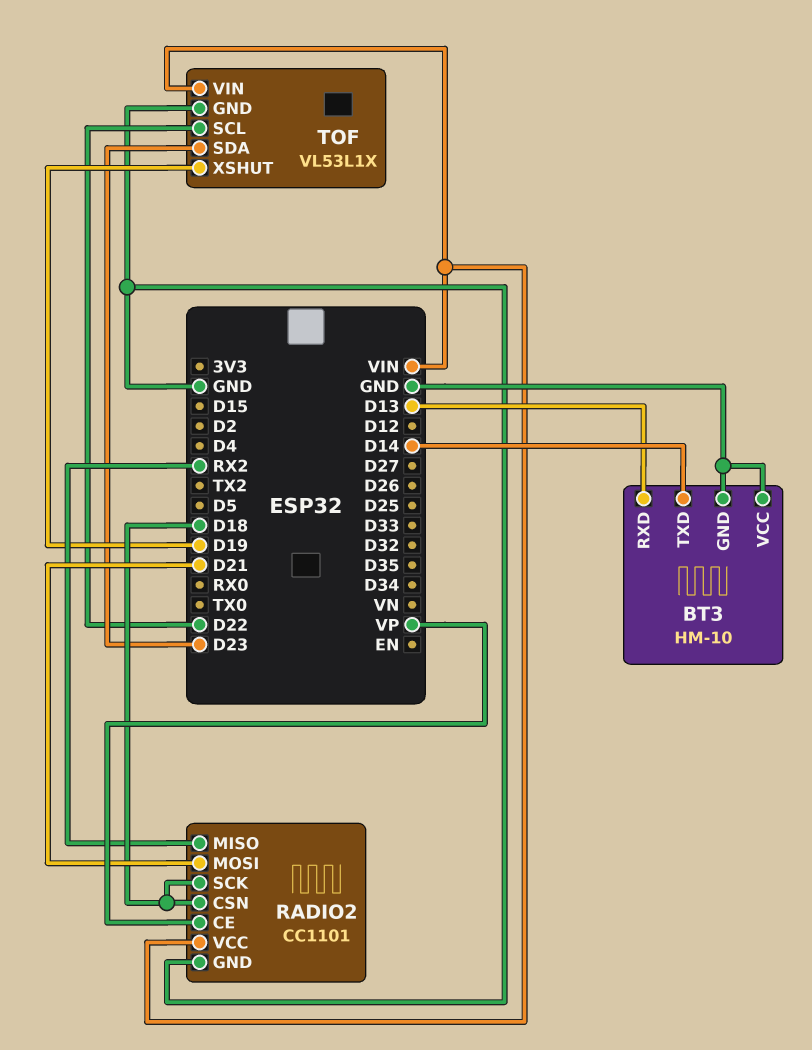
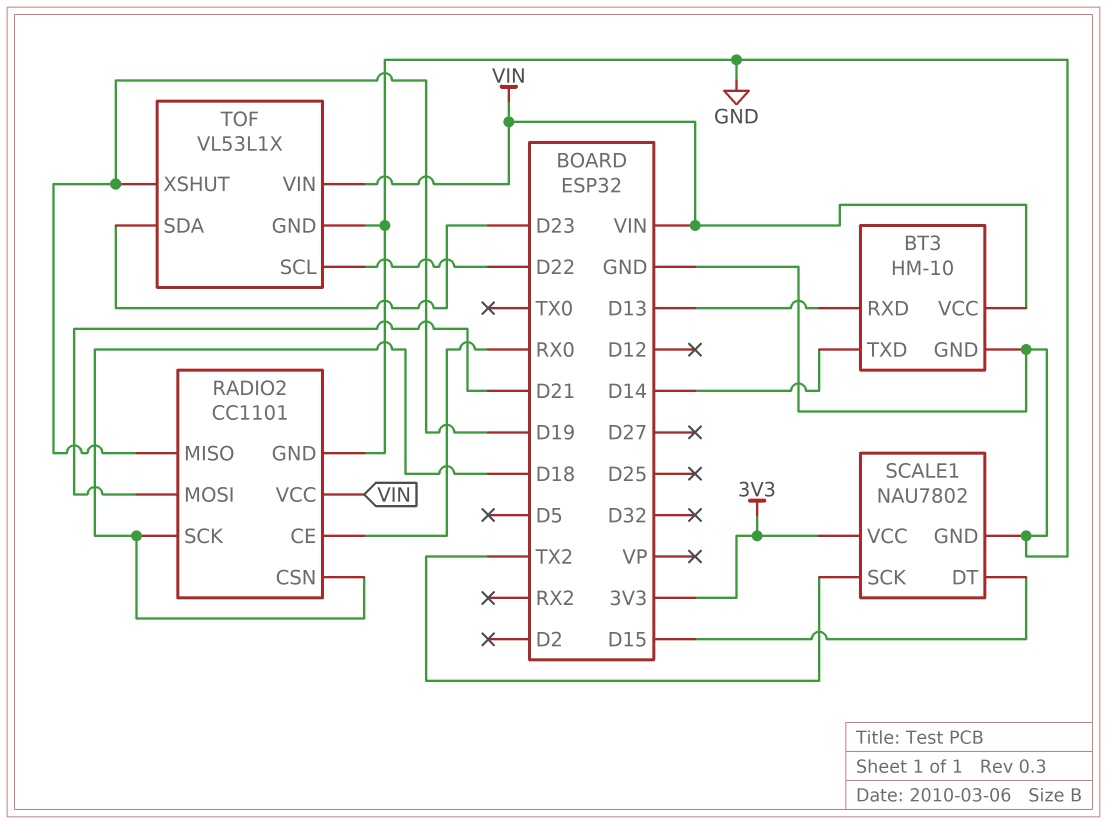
BT3 pin VCC: GND -> VIN
RADIO2 pin CE: VP -> RX0
RADIO2 pin MISO: RX2 -> D19
SCALE1: none -> NAU7802
SCALE1 pin DT: none -> D15
SCALE1 pin GND: none -> GND
SCALE1 pin SCK: none -> TX2
SCALE1 pin VCC: none -> 3V3

